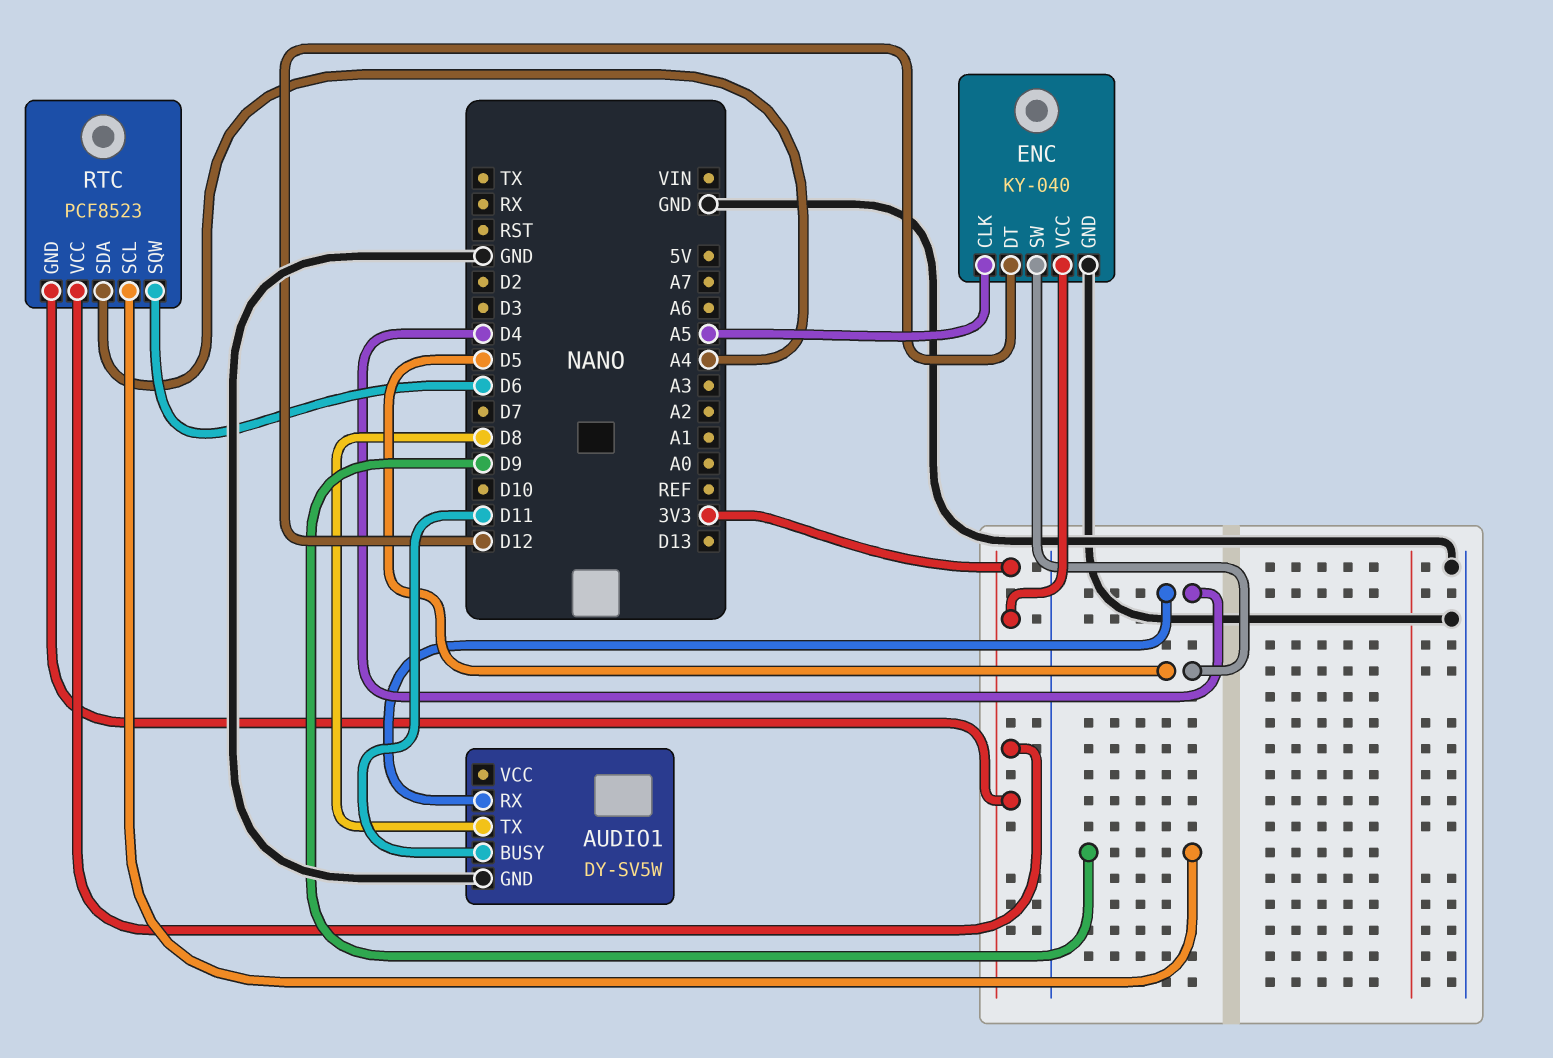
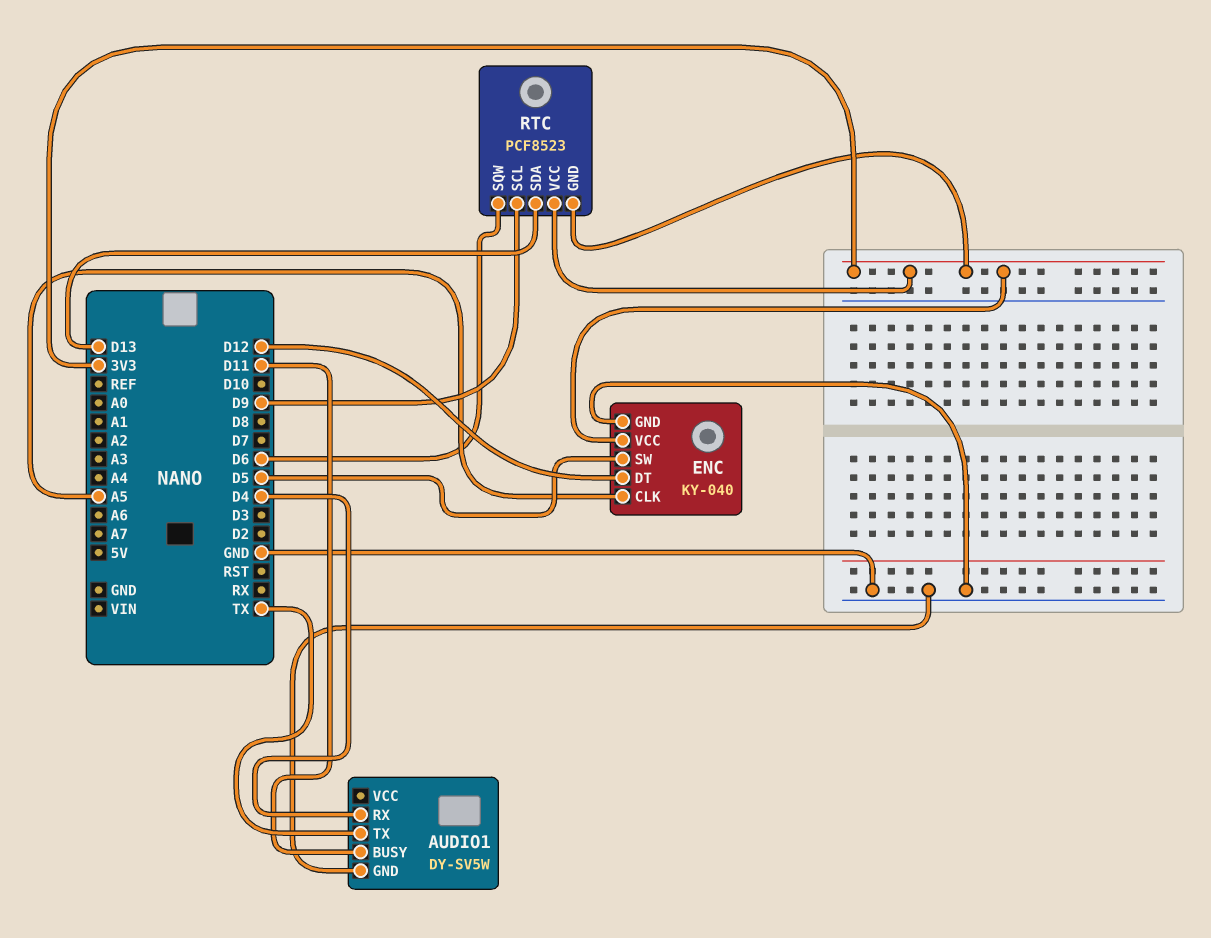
AUDIO1 pin TX: D8 -> TX
RTC pin SDA: A4 -> D13

